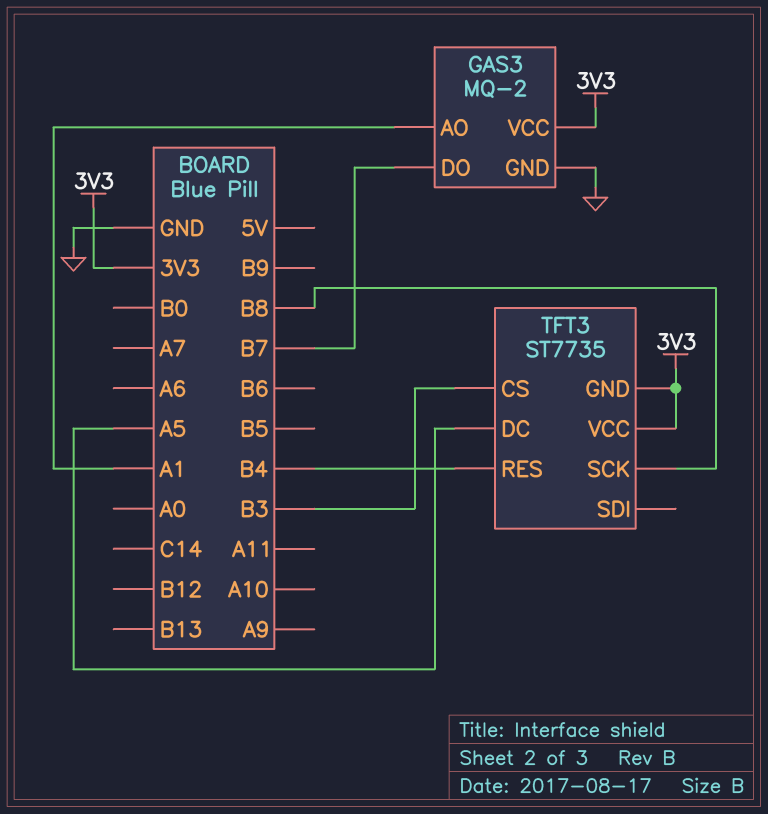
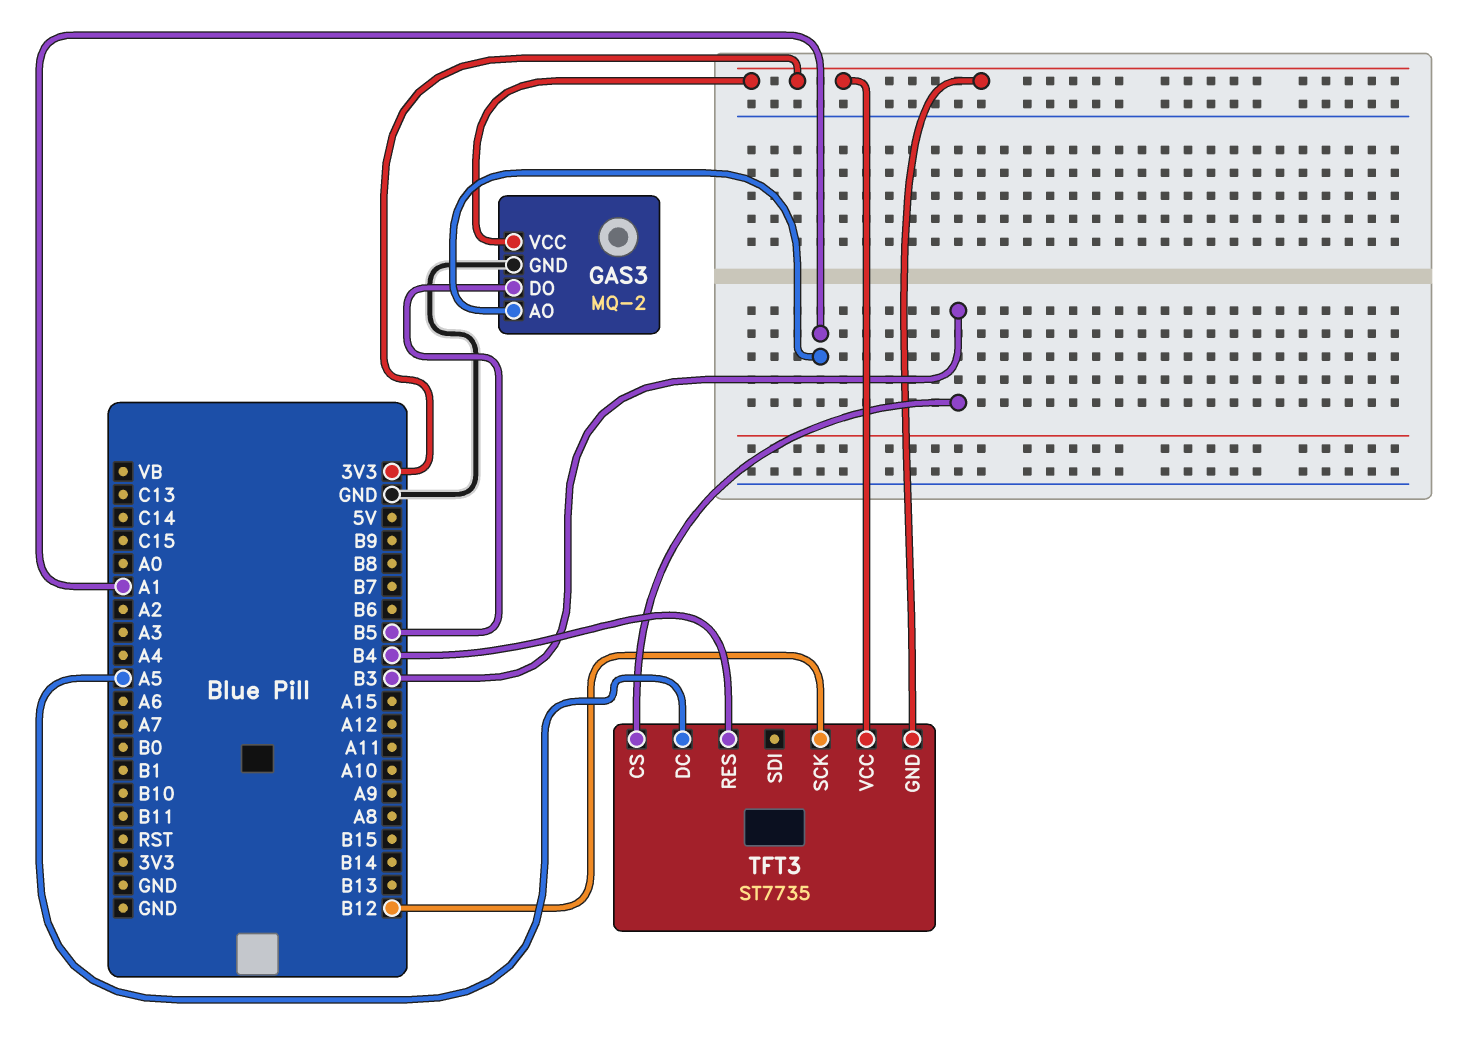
GAS3 pin DO: B7 -> B5
TFT3 pin SCK: B8 -> B12

